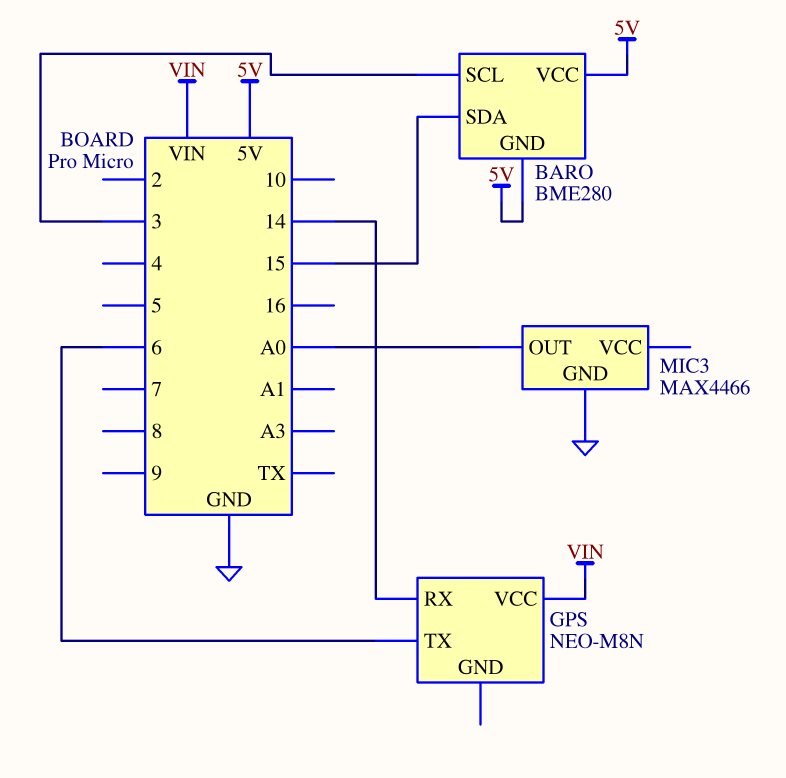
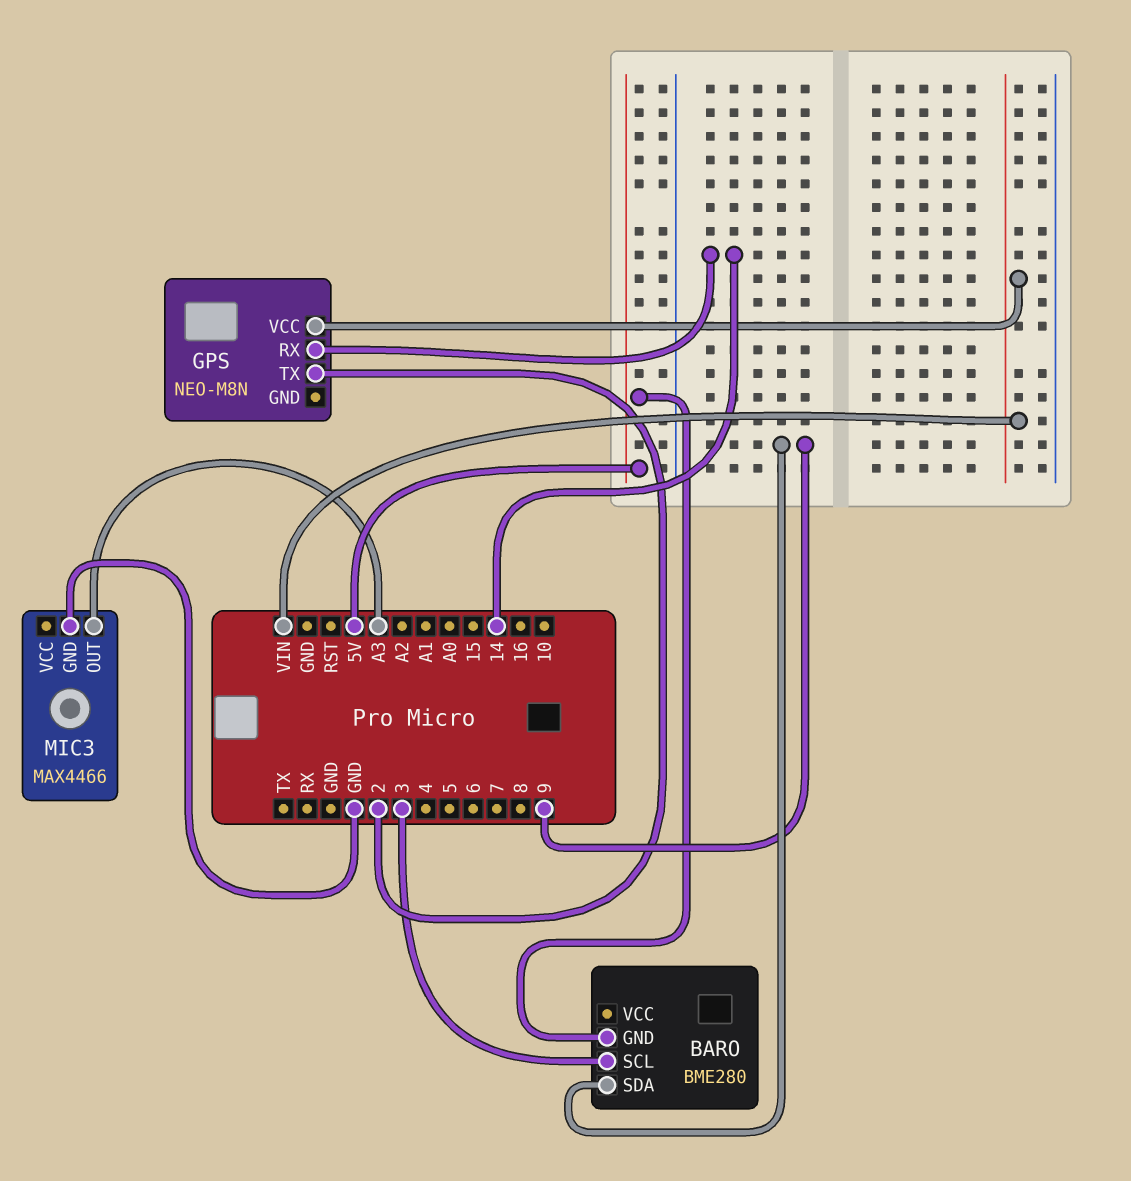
BARO pin SDA: 15 -> 9
BARO pin VCC: 5V -> none
GPS pin TX: 6 -> 2
MIC3 pin OUT: A0 -> A3

